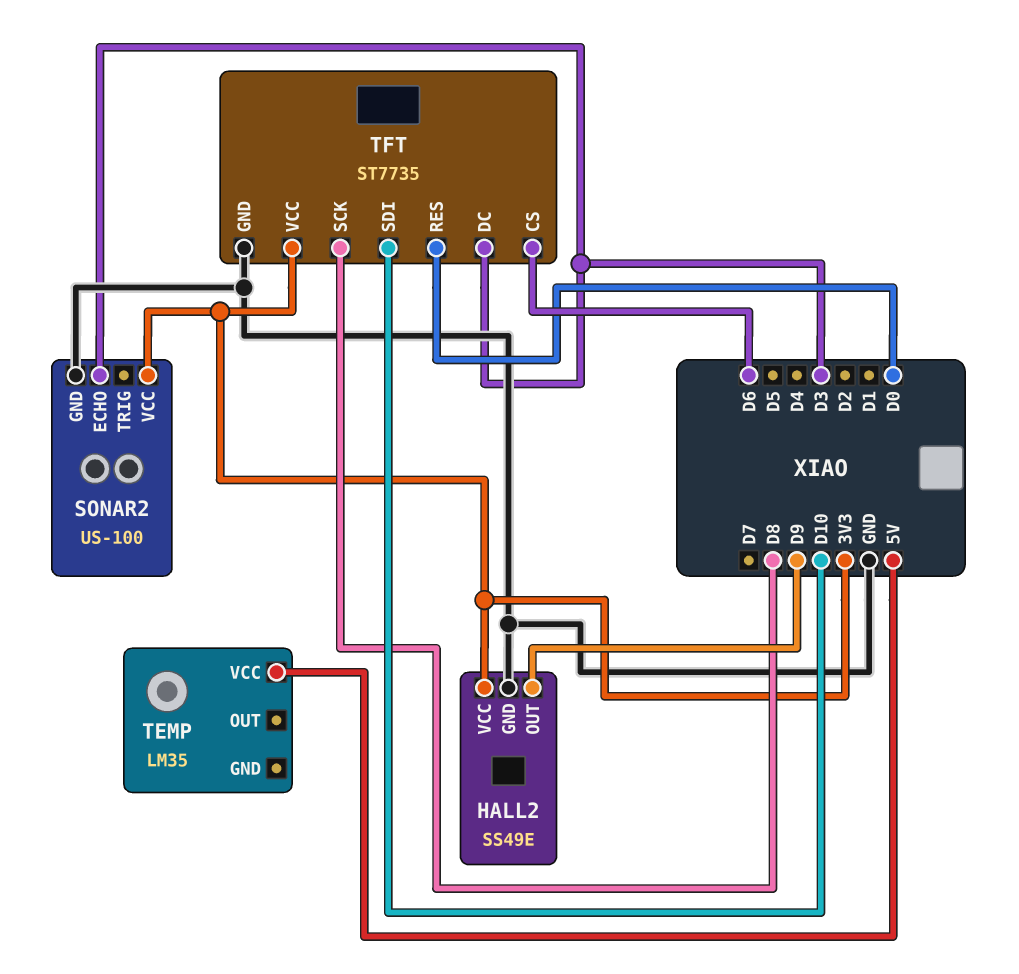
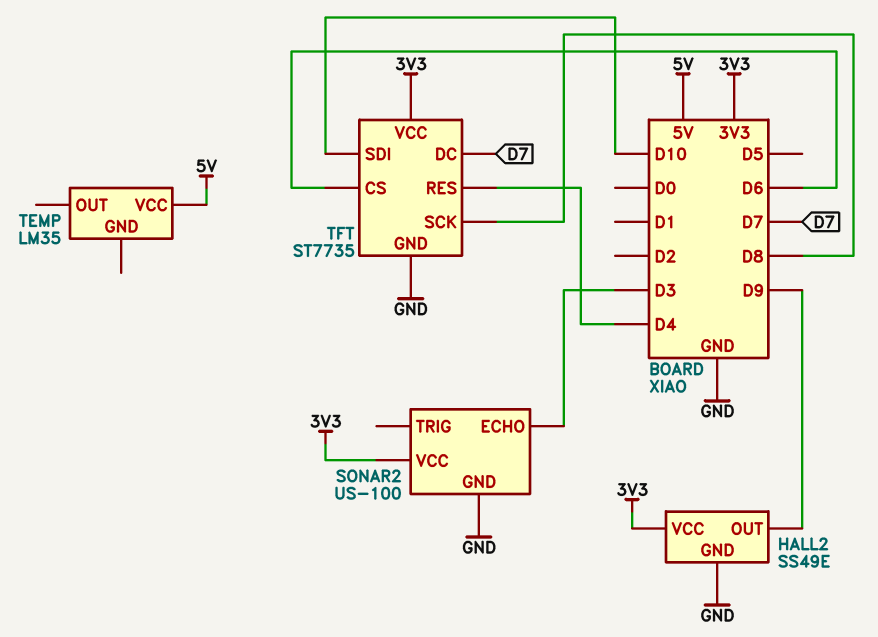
TFT pin DC: D3 -> D7
TFT pin RES: D0 -> D4

